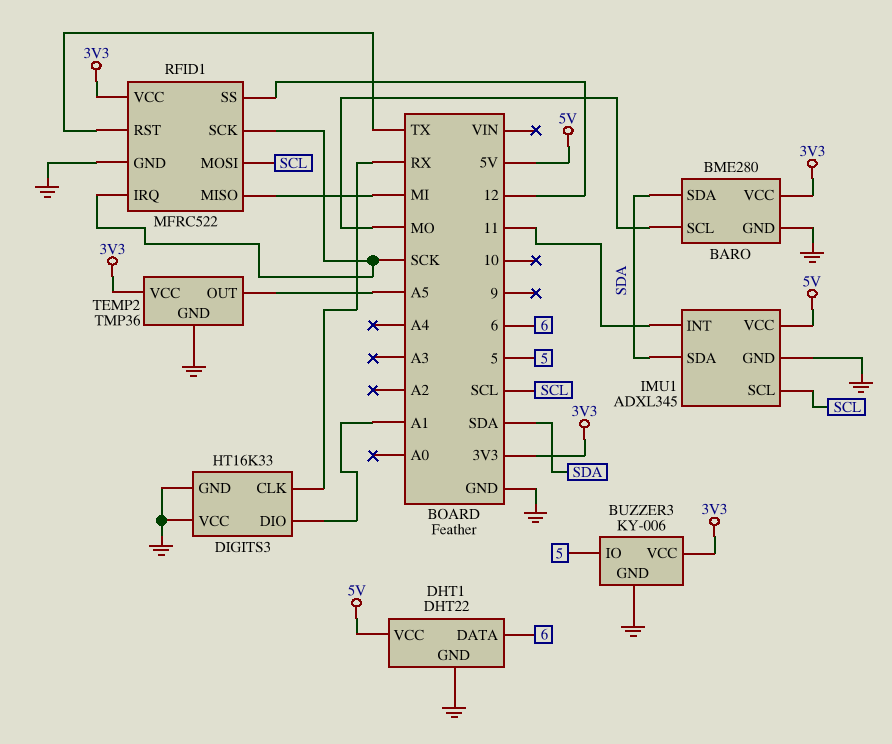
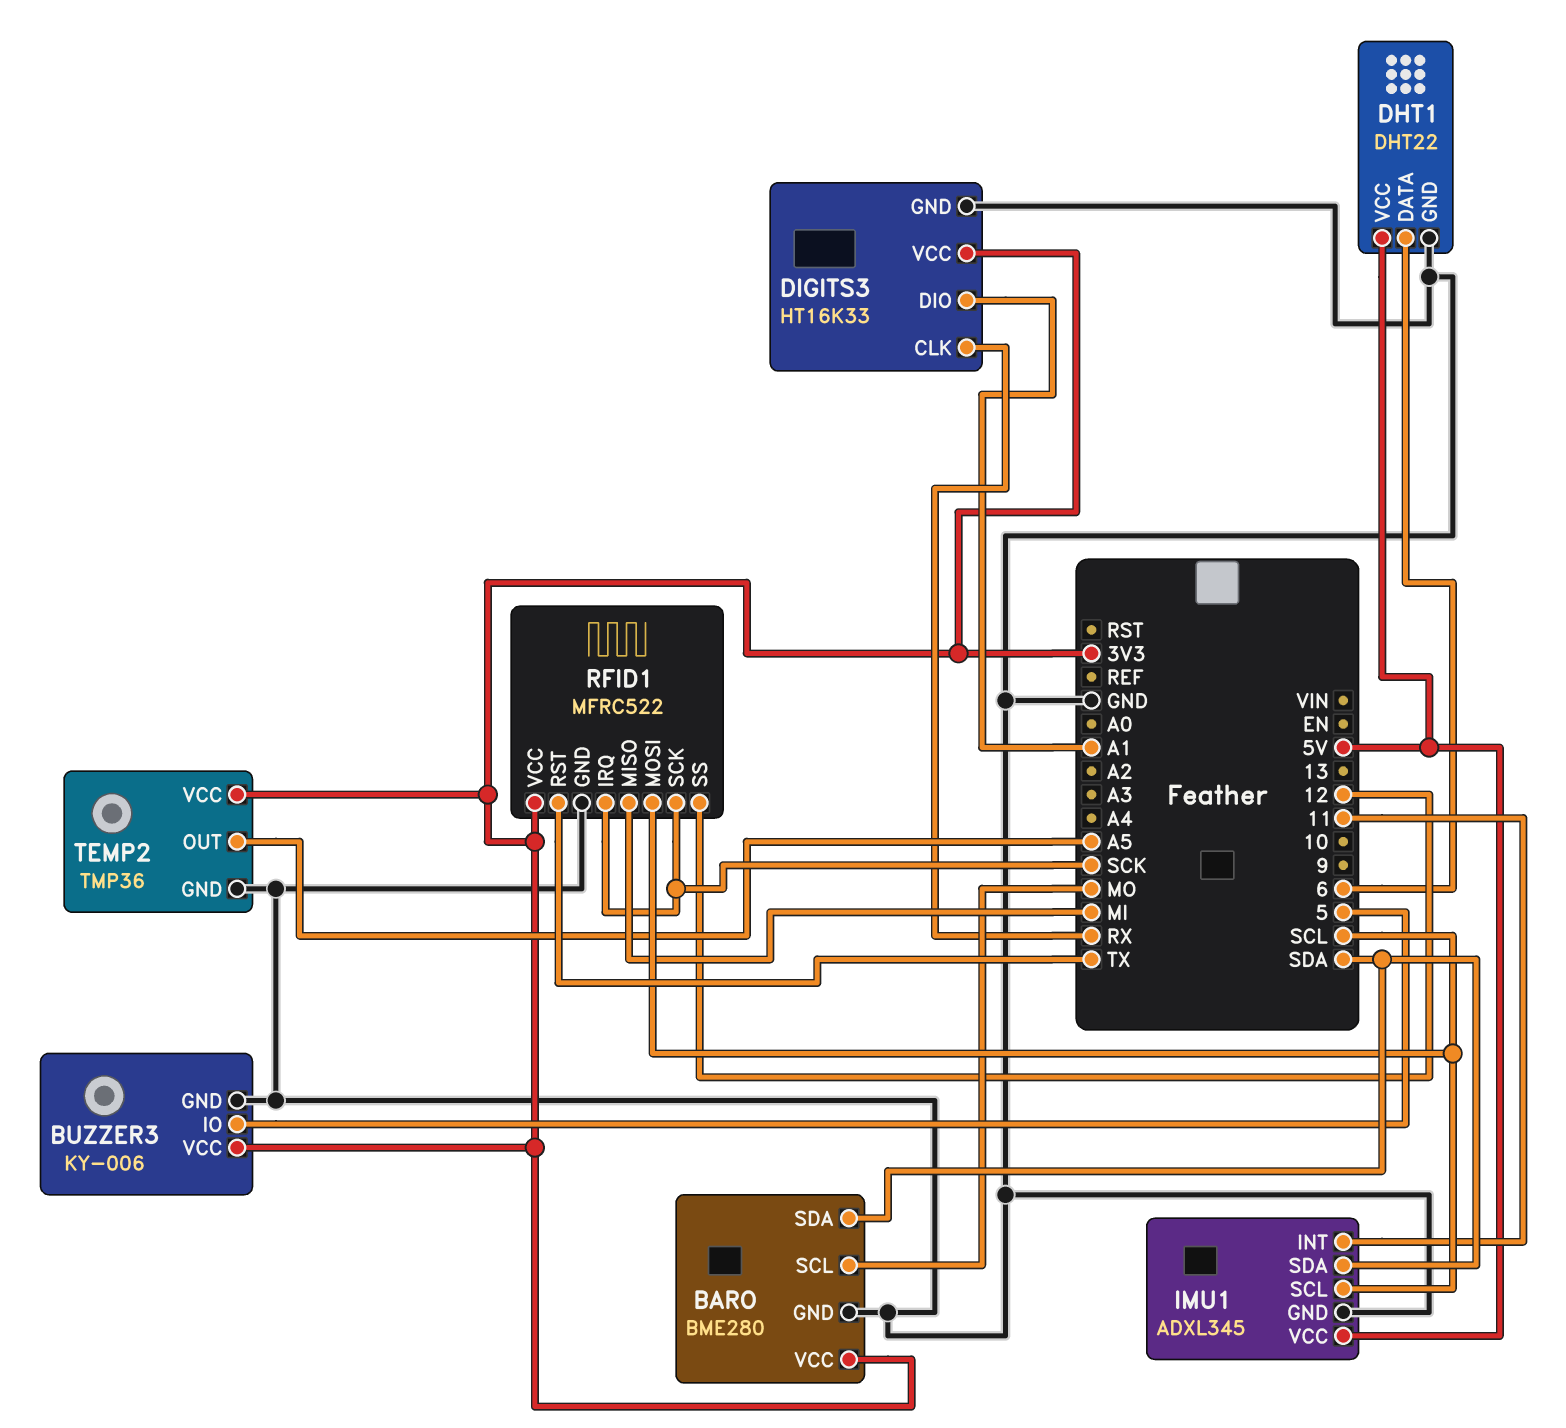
DIGITS3 pin VCC: GND -> 3V3

